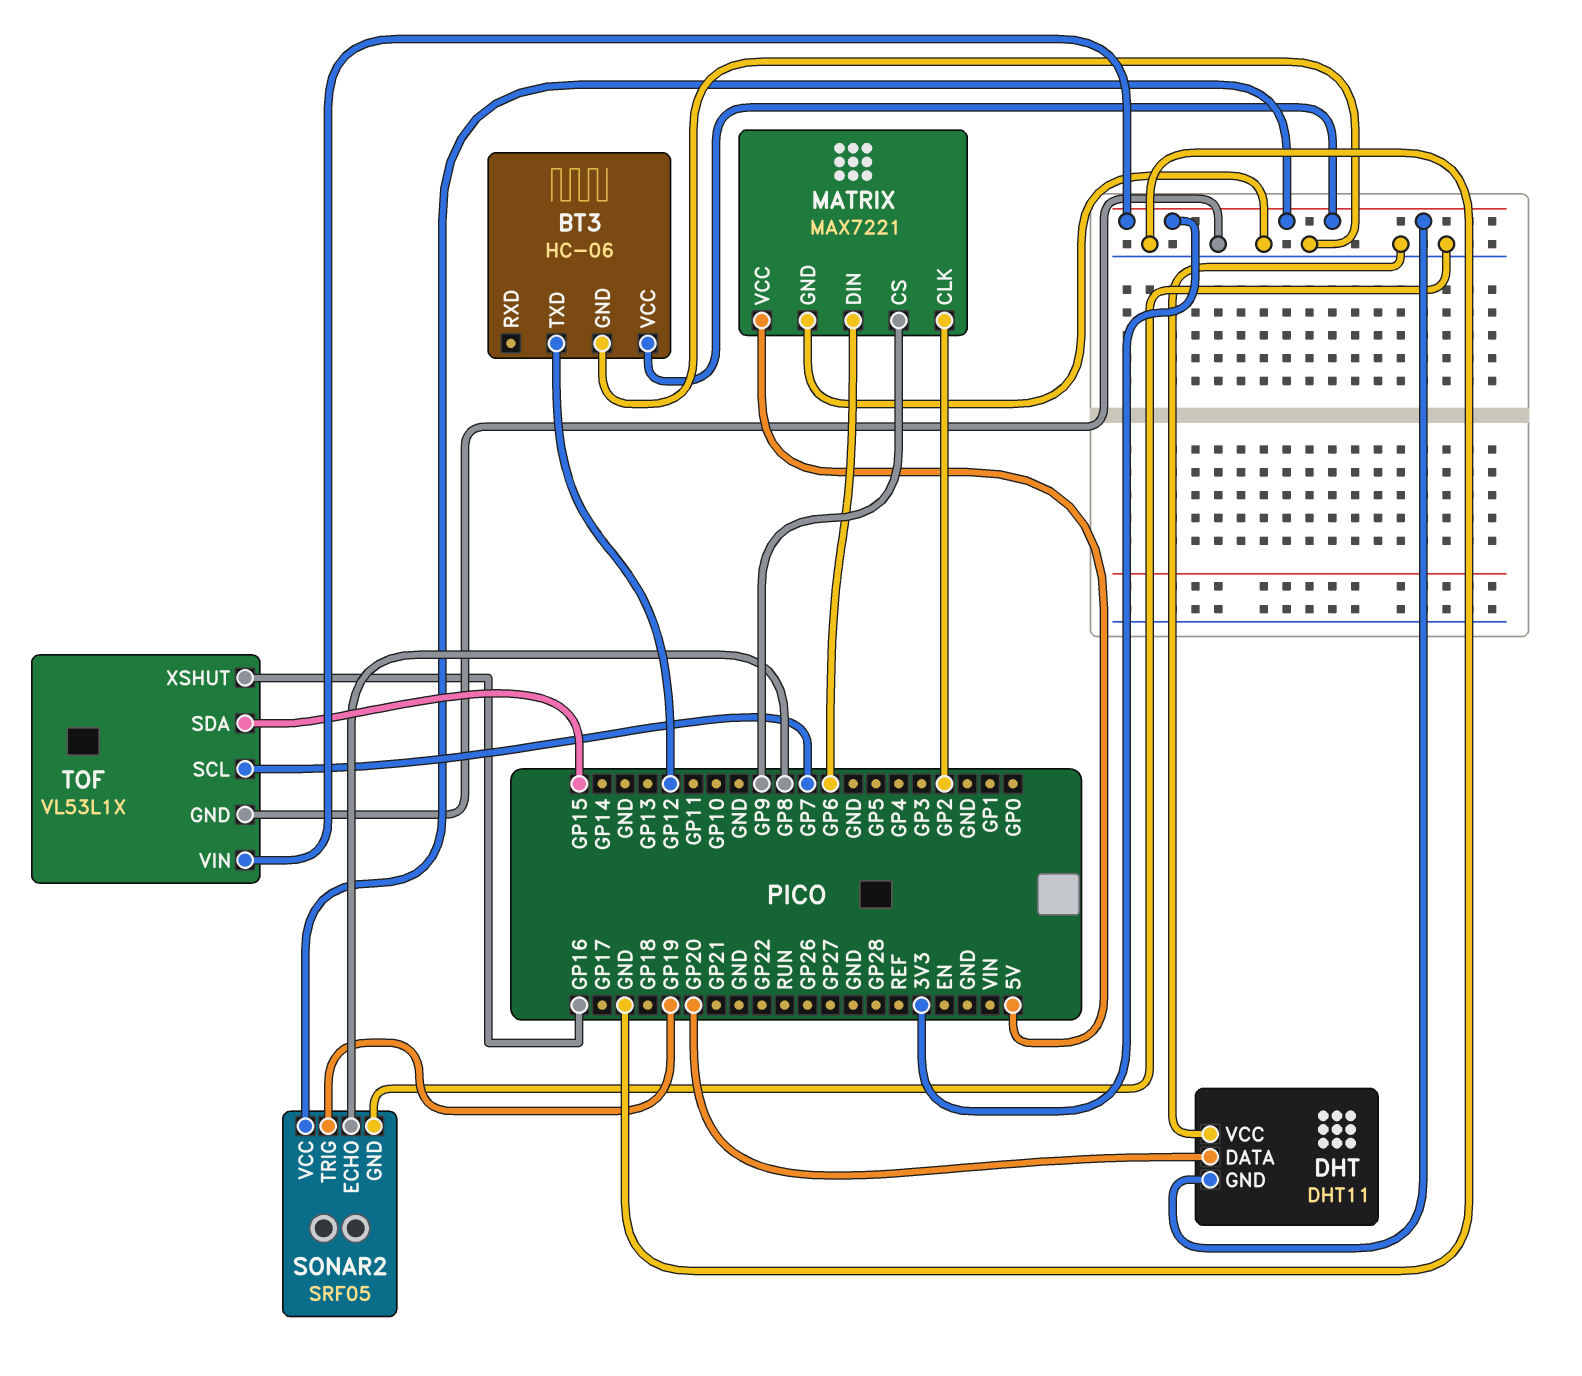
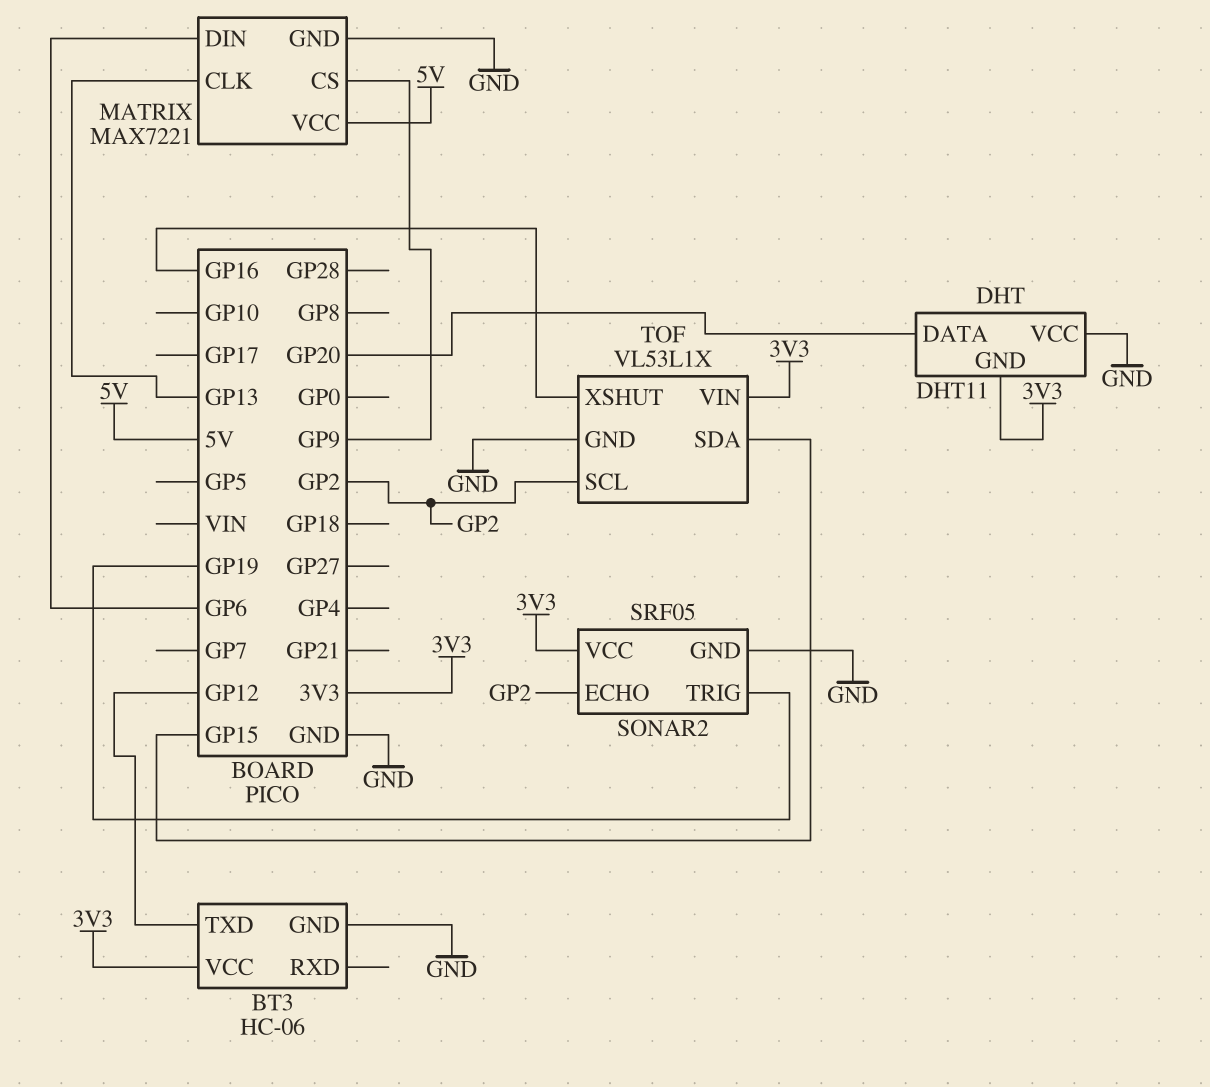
MATRIX pin CLK: GP2 -> GP13
SONAR2 pin ECHO: GP8 -> GP2
TOF pin SCL: GP7 -> GP2

